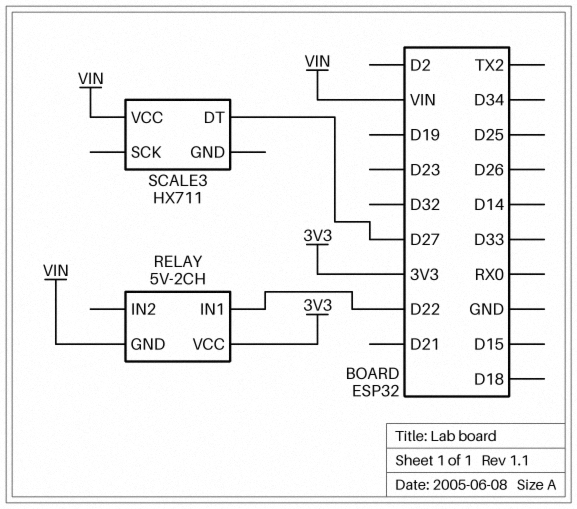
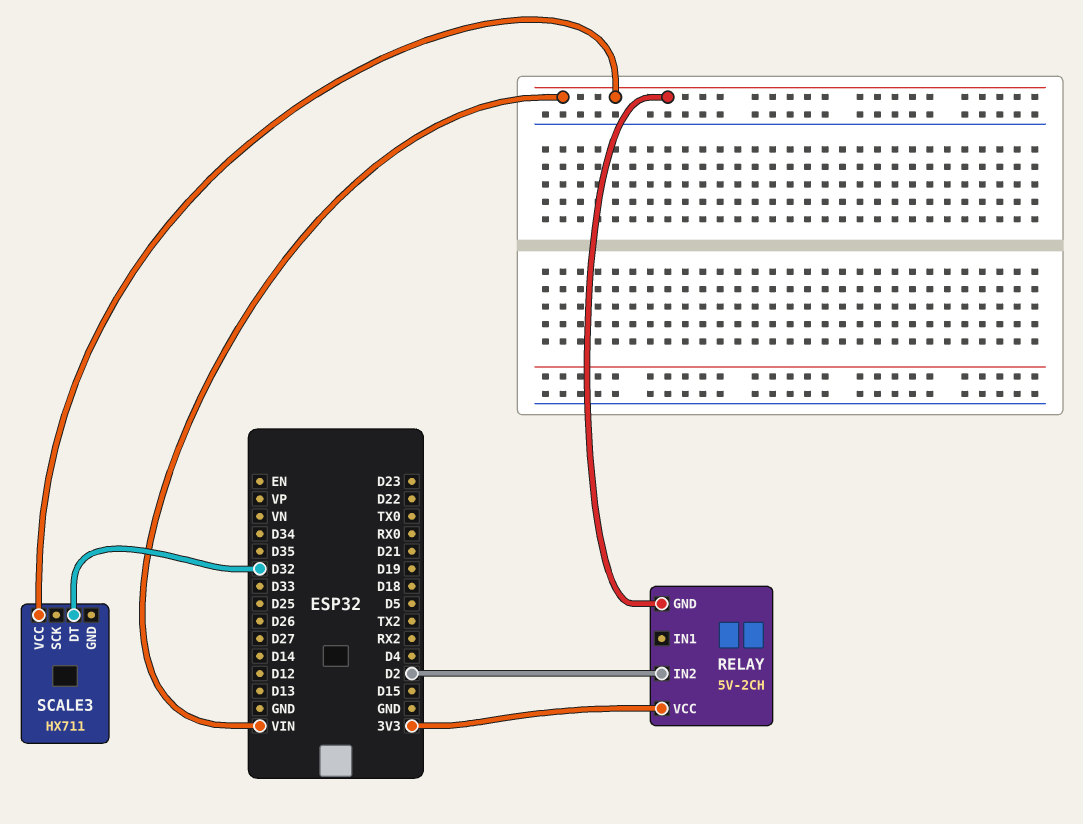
RELAY pin IN1: D22 -> none
RELAY pin IN2: none -> D2
SCALE3 pin DT: D27 -> D32

